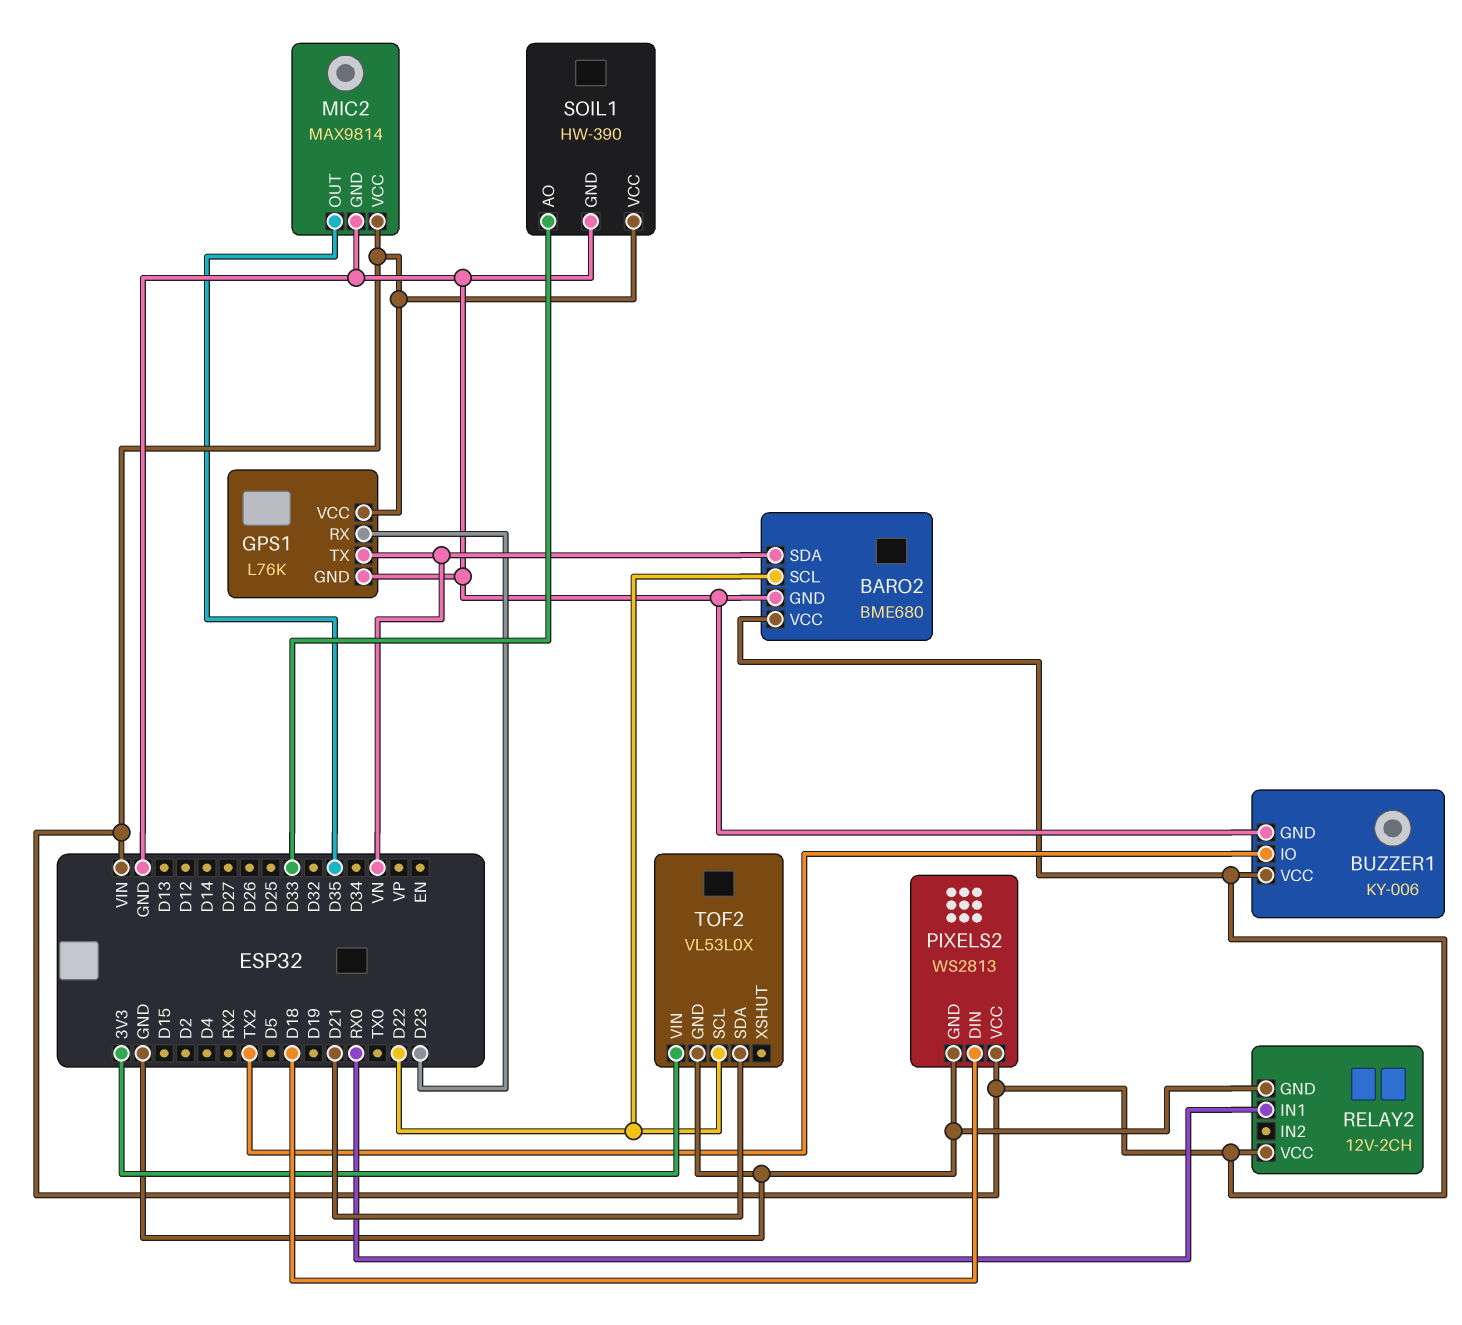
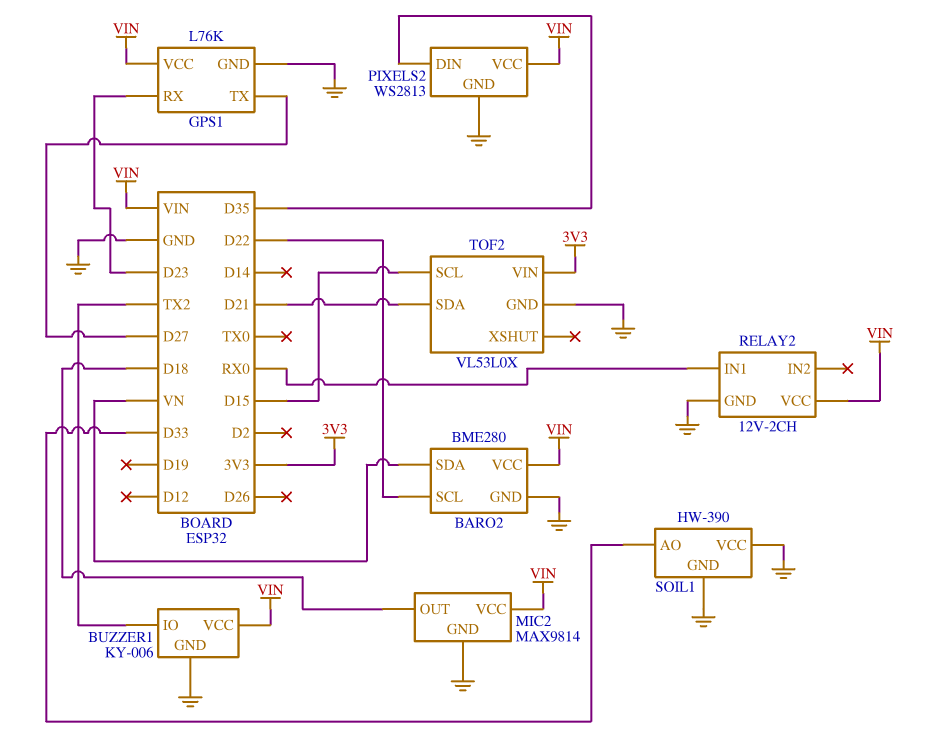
BARO2: BME680 -> BME280
GPS1 pin TX: VN -> D27
MIC2 pin OUT: D35 -> D18
PIXELS2 pin DIN: D18 -> D35
SOIL1 pin VCC: VIN -> GND
TOF2 pin SCL: D22 -> D15

